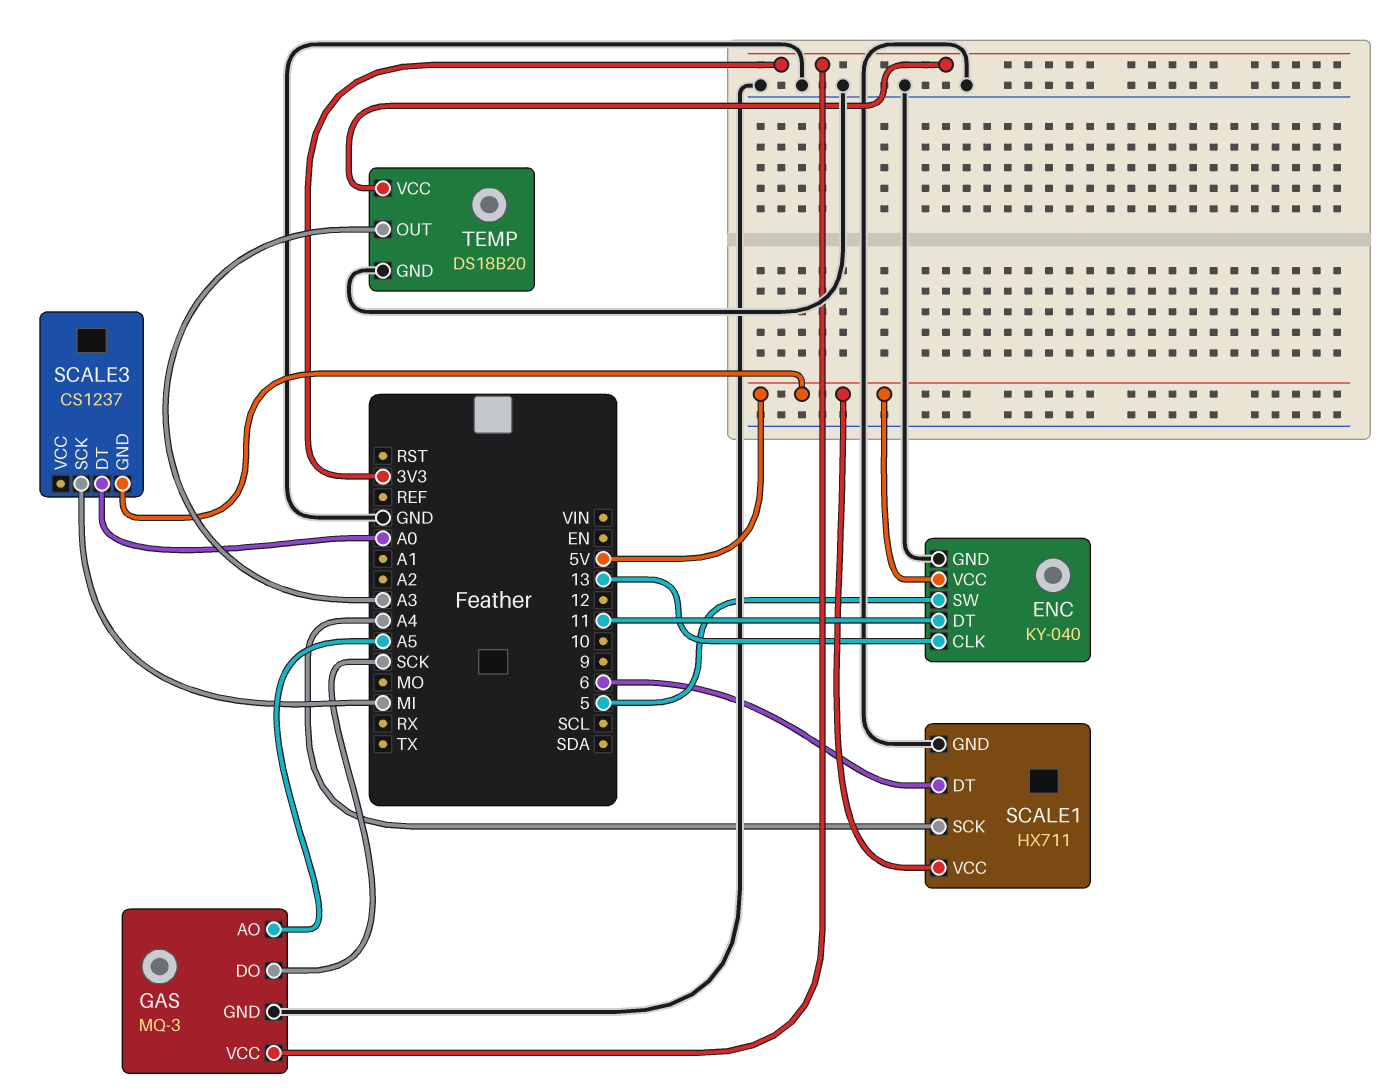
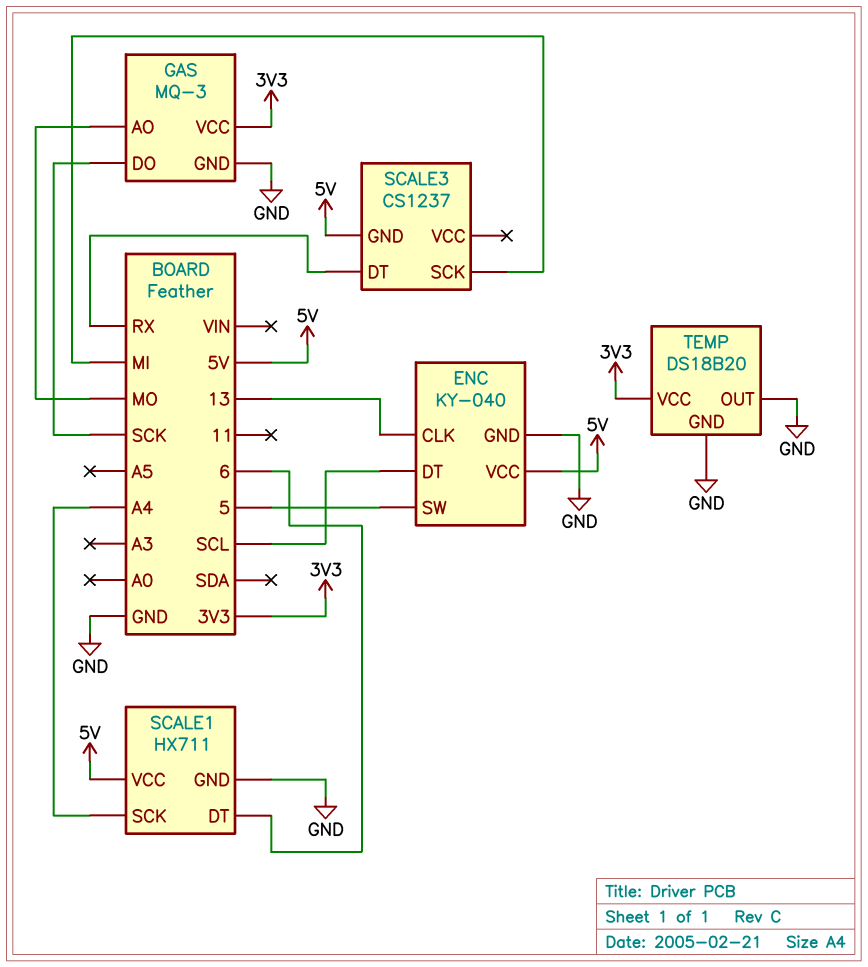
ENC pin DT: 11 -> SCL
GAS pin AO: A5 -> MO
SCALE3 pin DT: A0 -> RX
TEMP pin OUT: A3 -> GND

